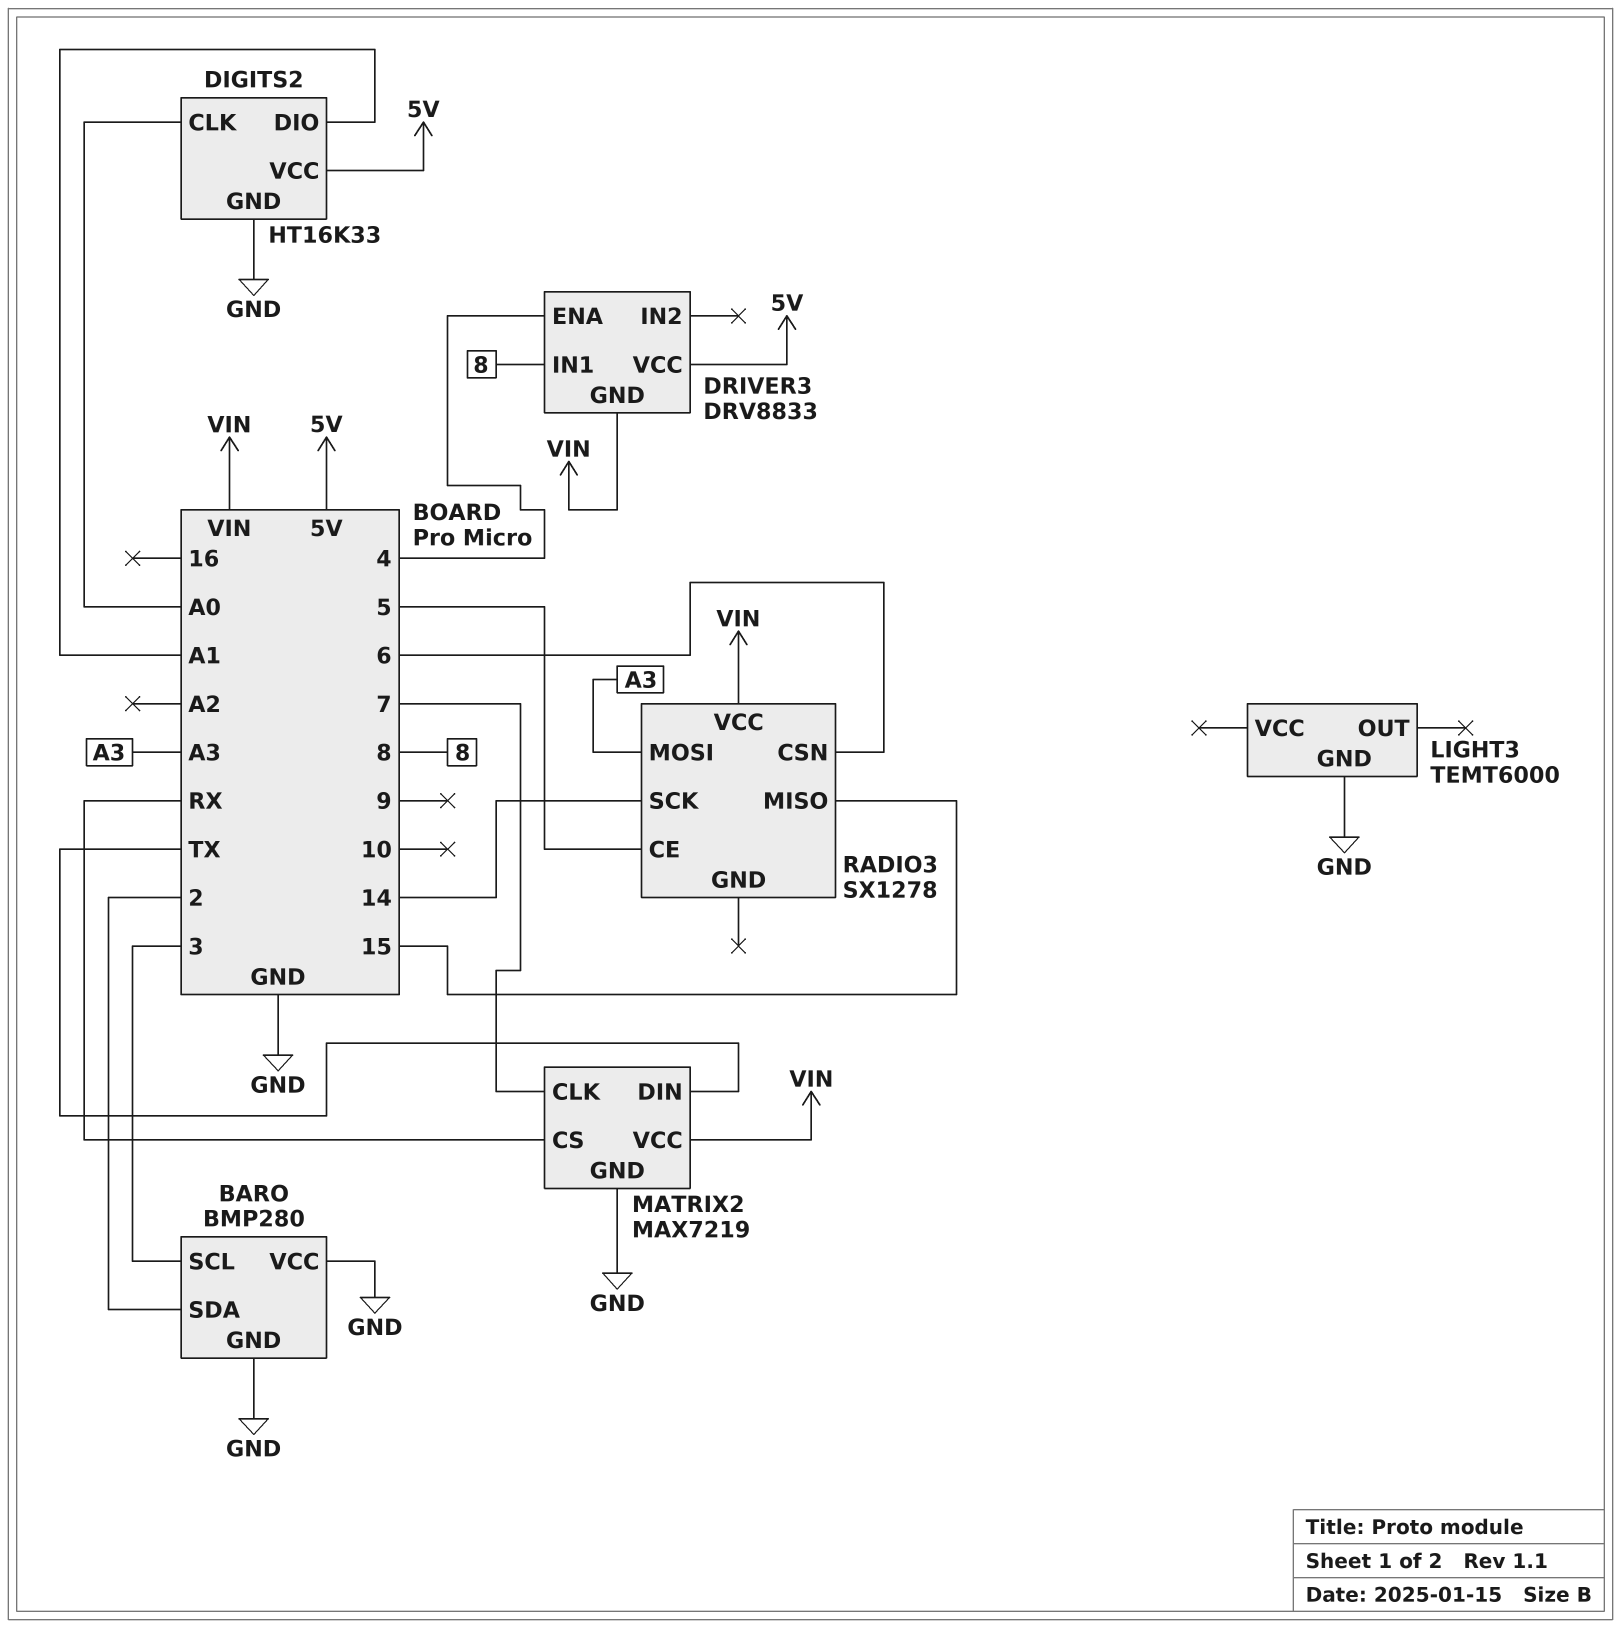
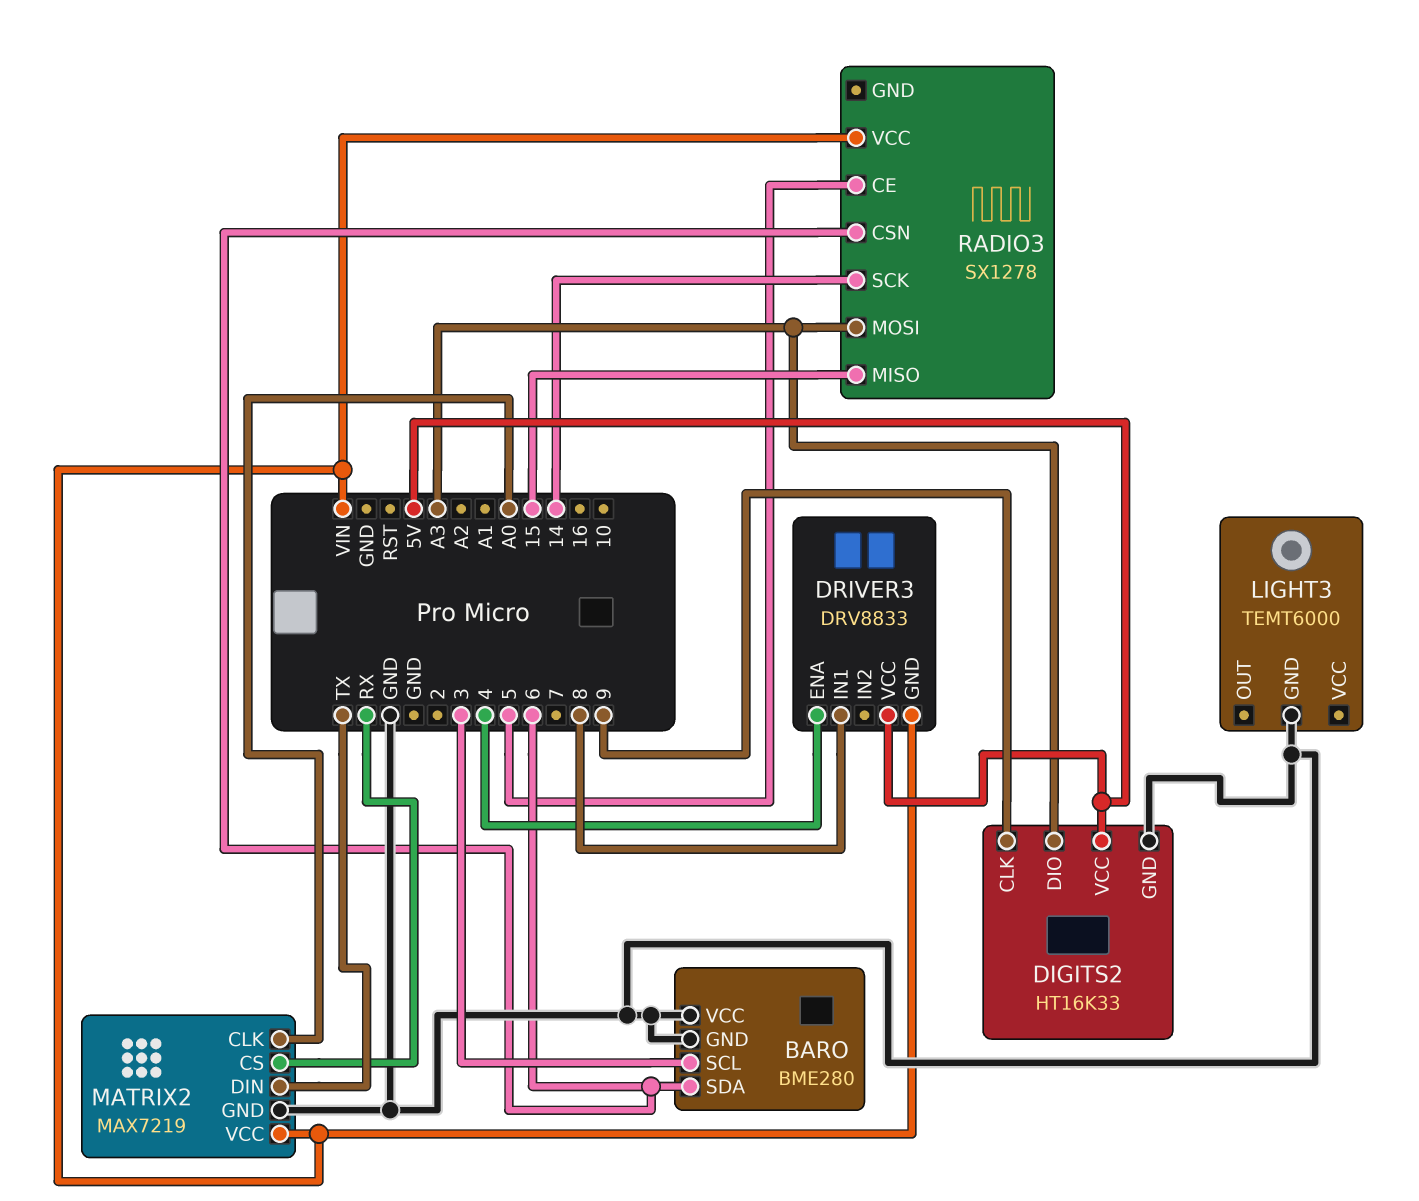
BARO: BMP280 -> BME280
BARO pin SDA: 2 -> 6
DIGITS2 pin CLK: A0 -> 9
DIGITS2 pin DIO: A1 -> A3
MATRIX2 pin CLK: 7 -> A0

